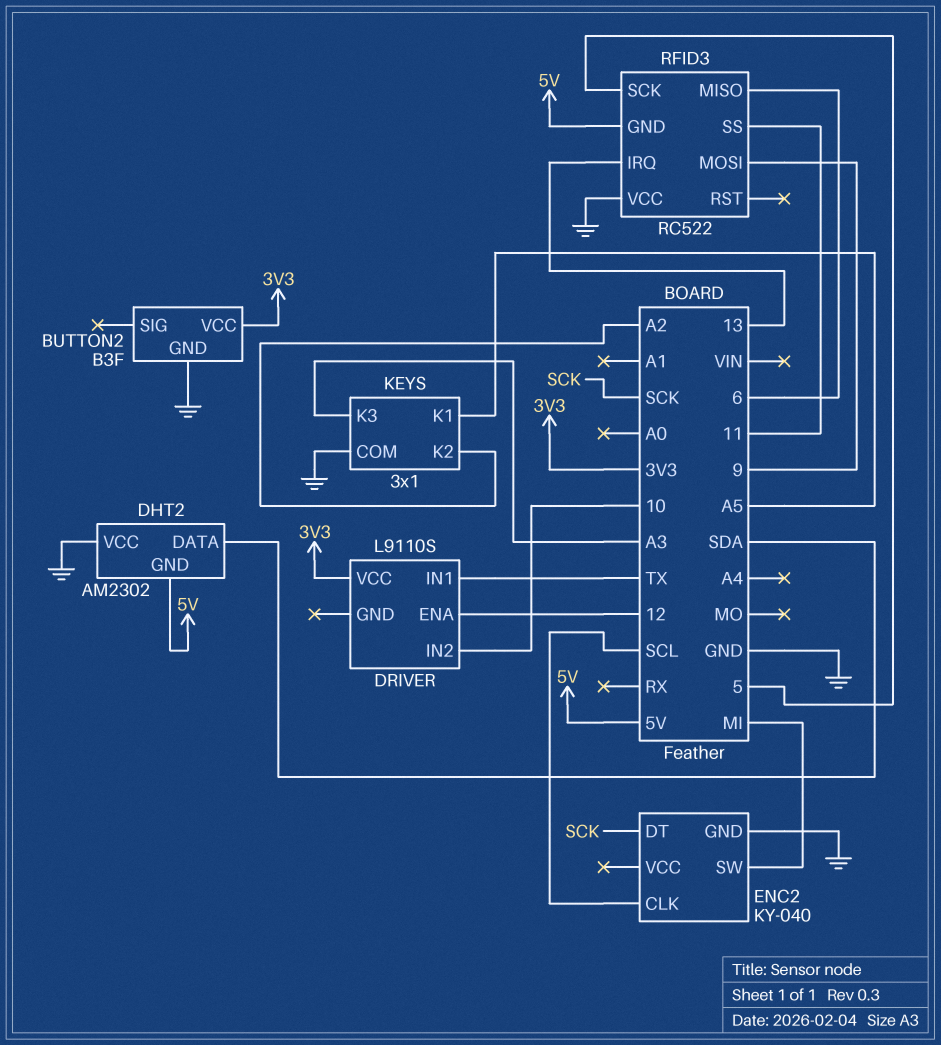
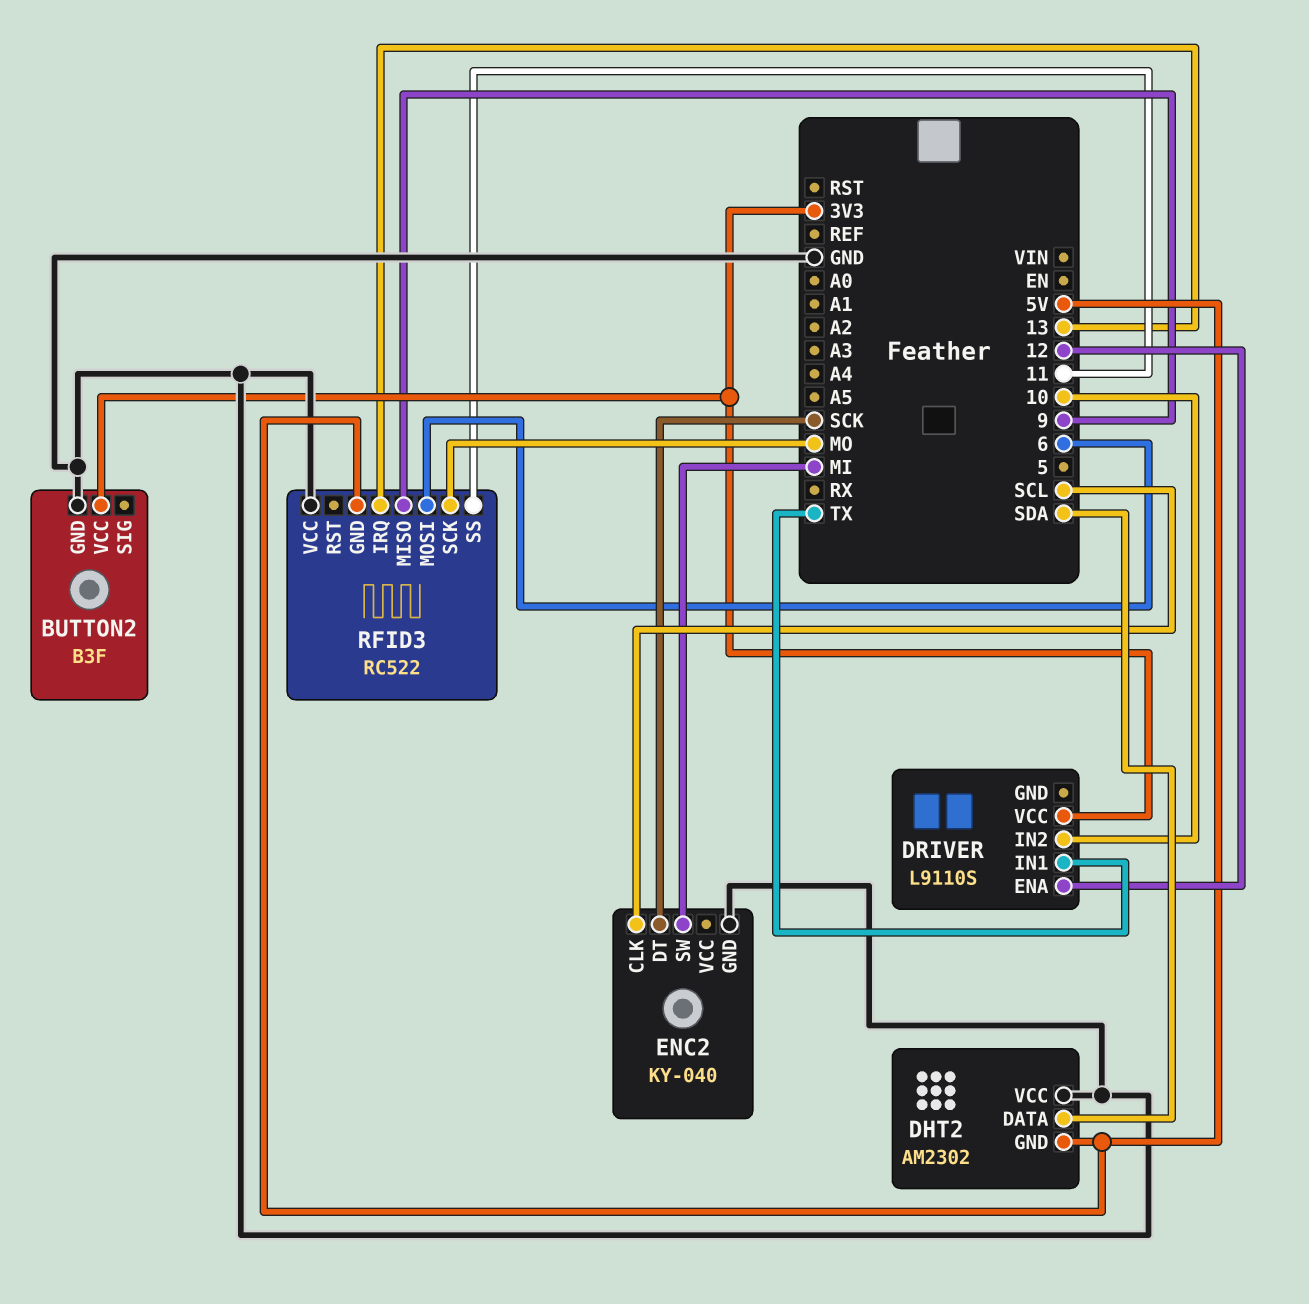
KEYS: 3x1 -> none
KEYS pin COM: GND -> none
KEYS pin K1: A5 -> none
KEYS pin K2: A2 -> none
KEYS pin K3: A3 -> none
RFID3 pin MISO: 6 -> 9
RFID3 pin MOSI: 9 -> 6
RFID3 pin SCK: 5 -> MO

